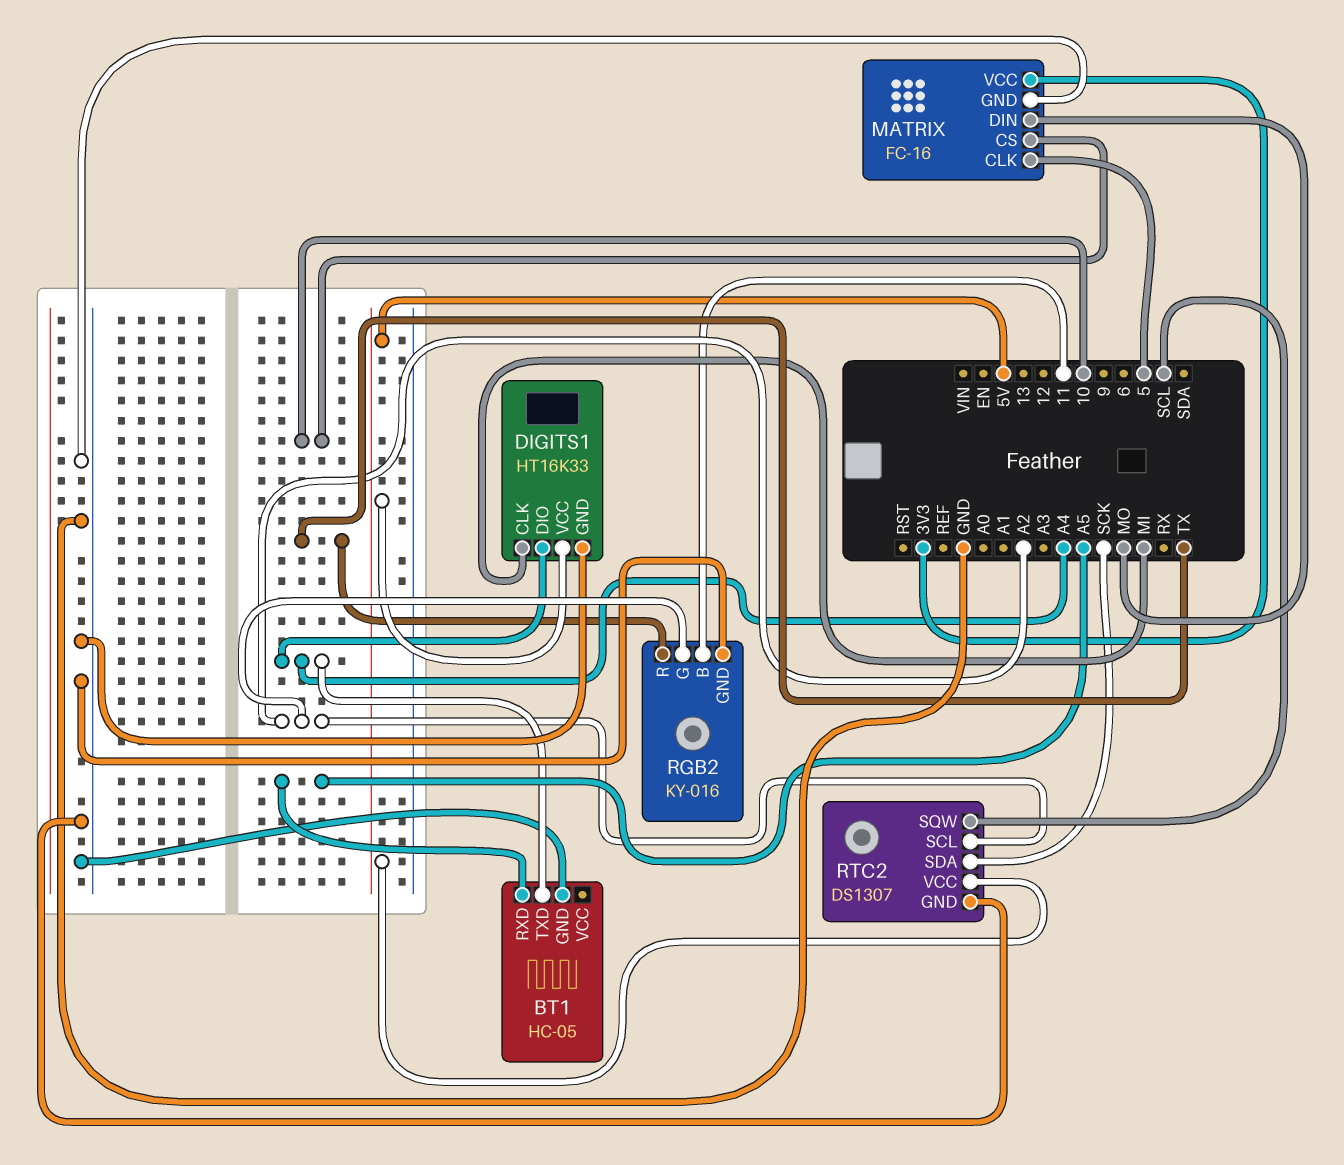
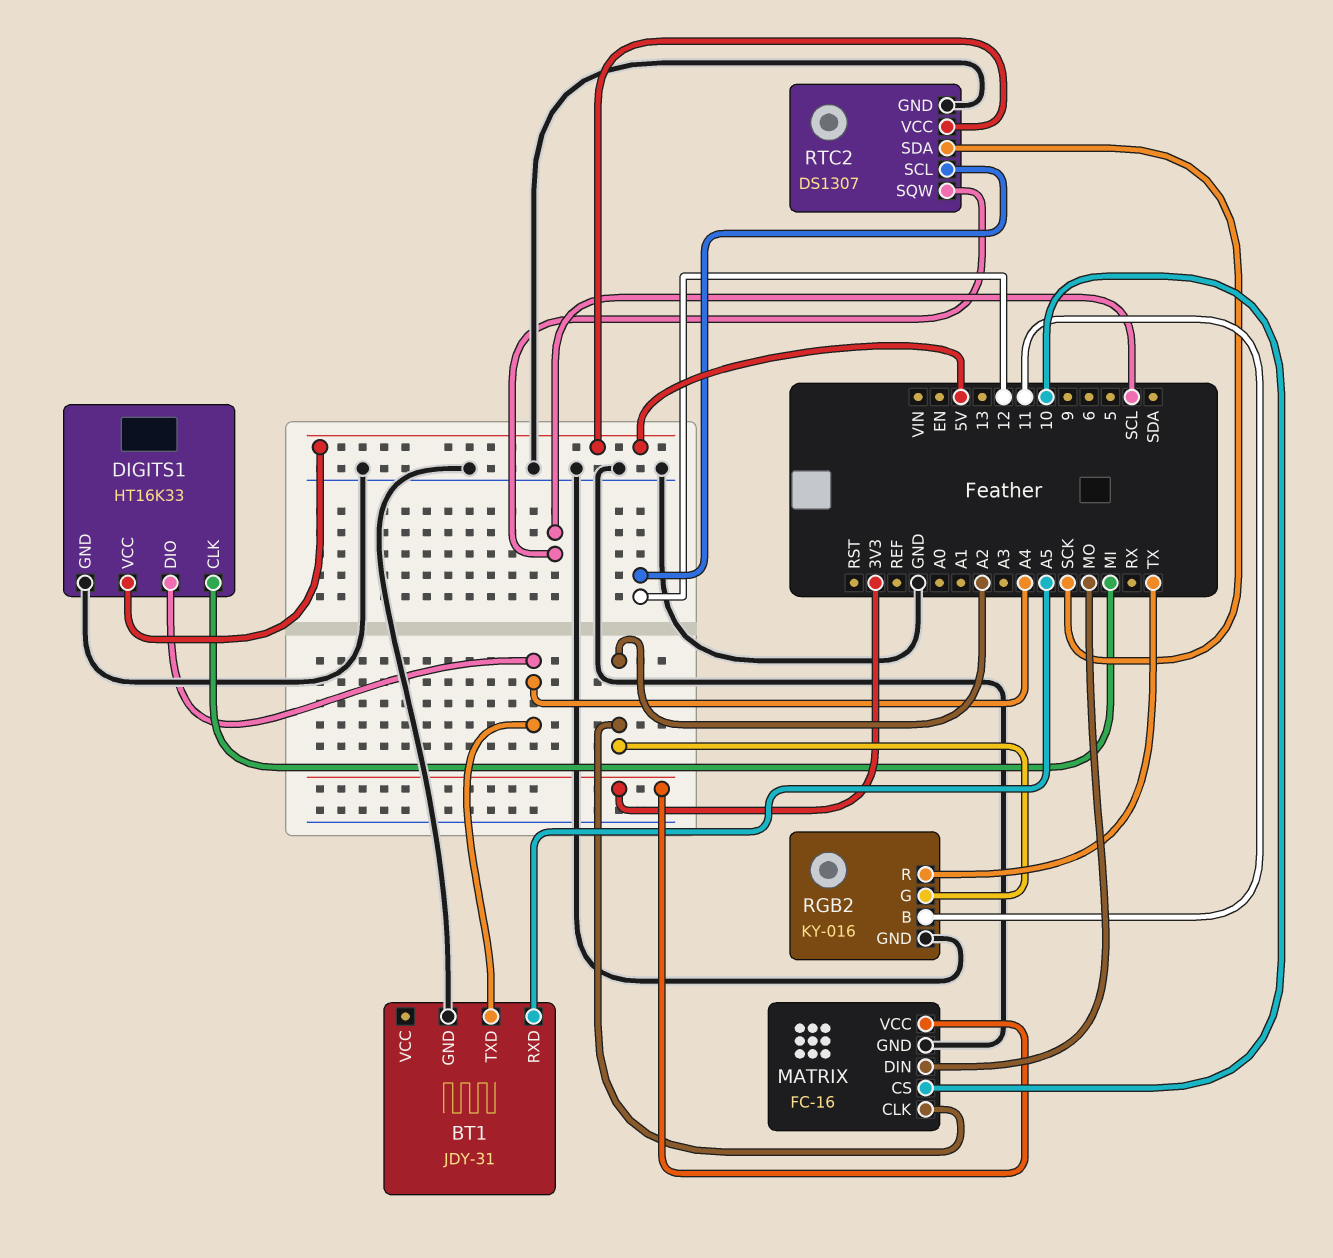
BT1: HC-05 -> JDY-31
MATRIX pin CLK: 5 -> A2
RTC2 pin SCL: A2 -> 12

